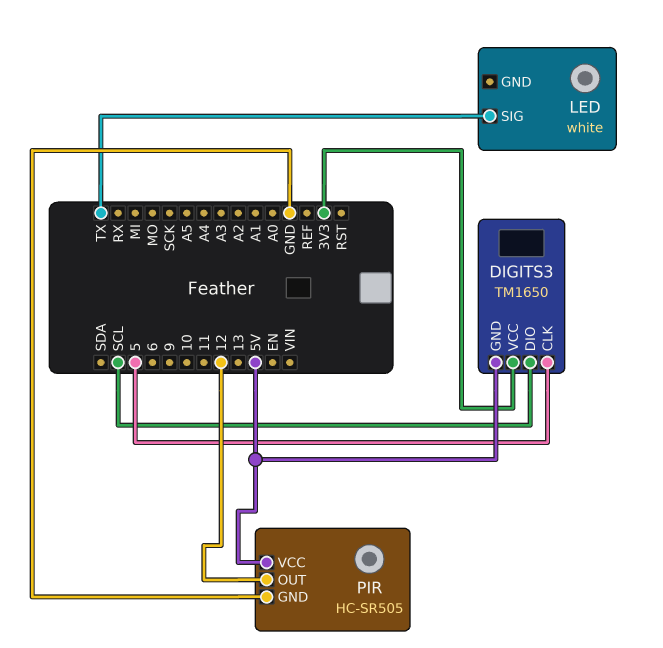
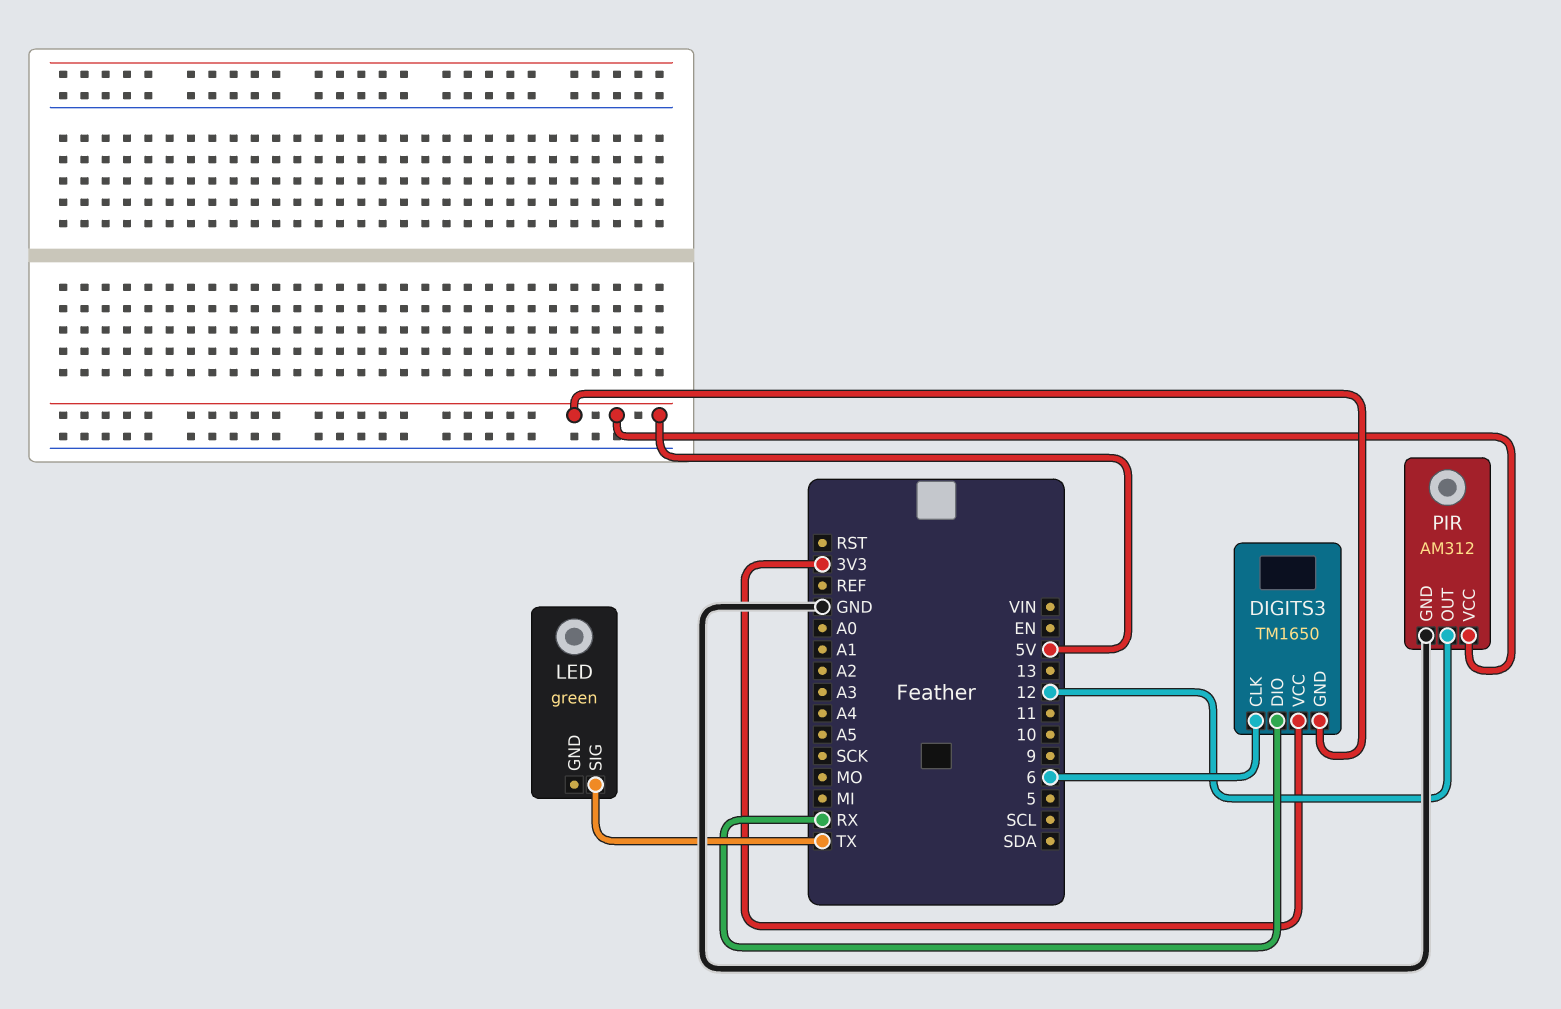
DIGITS3 pin CLK: 5 -> 6
DIGITS3 pin DIO: SCL -> RX
LED: white -> green
PIR: HC-SR505 -> AM312

